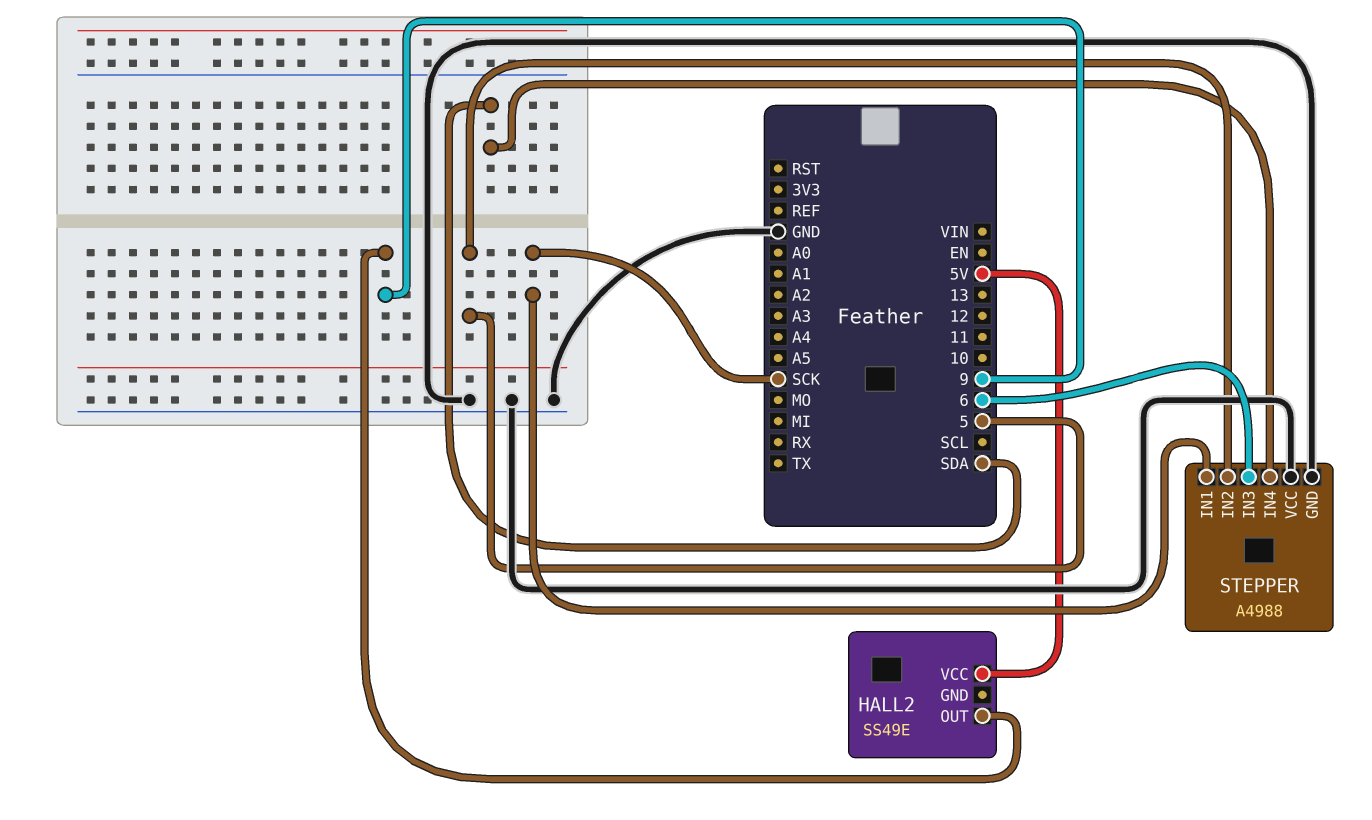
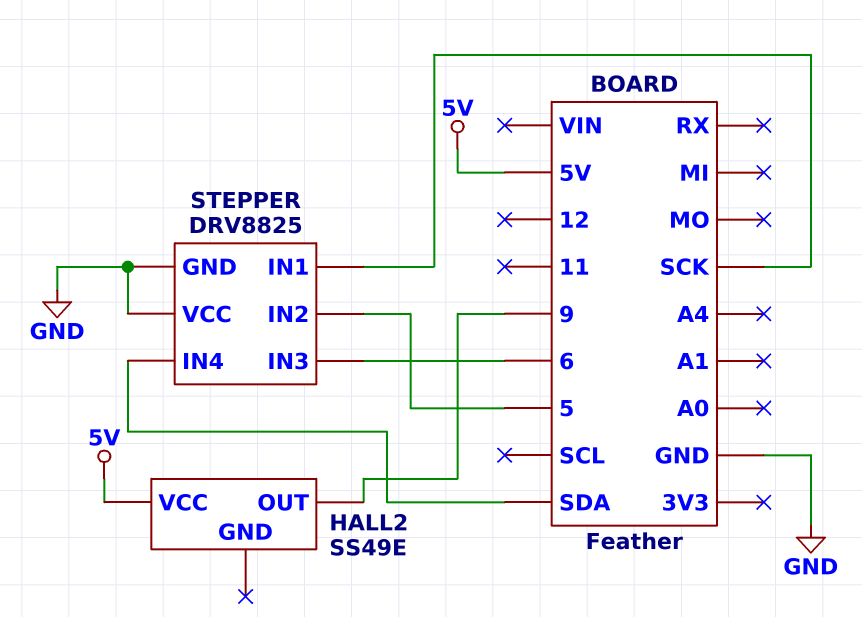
STEPPER: A4988 -> DRV8825

